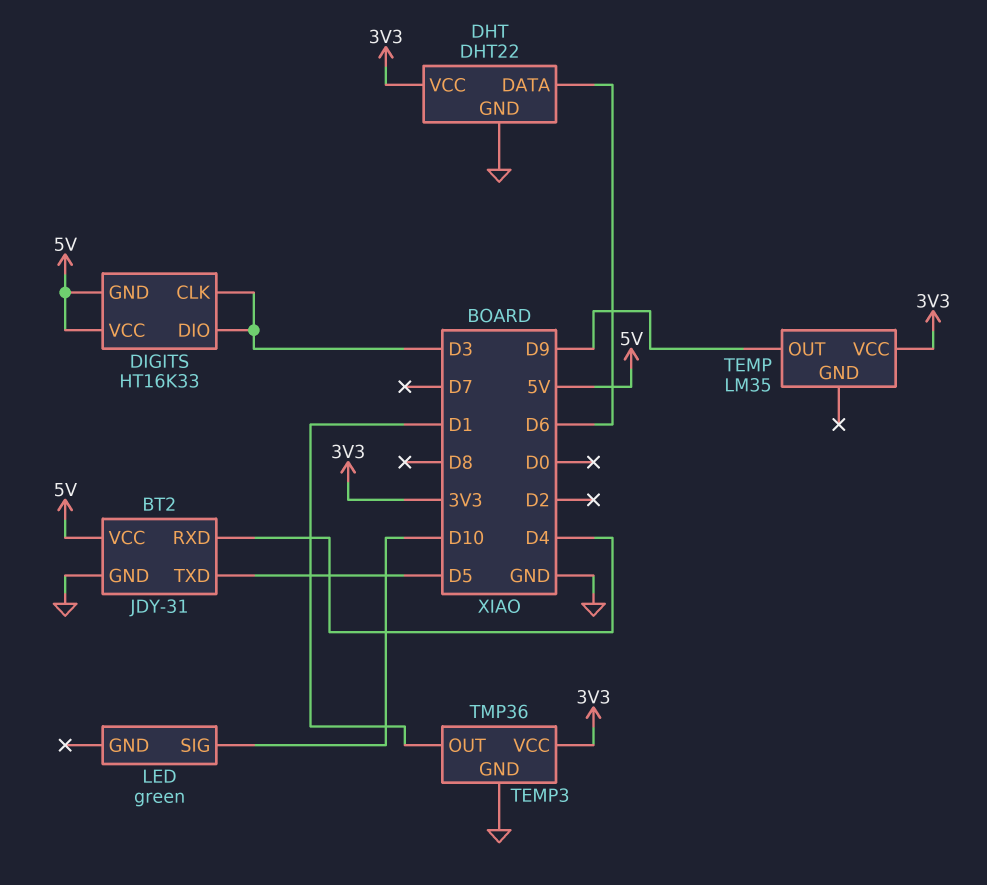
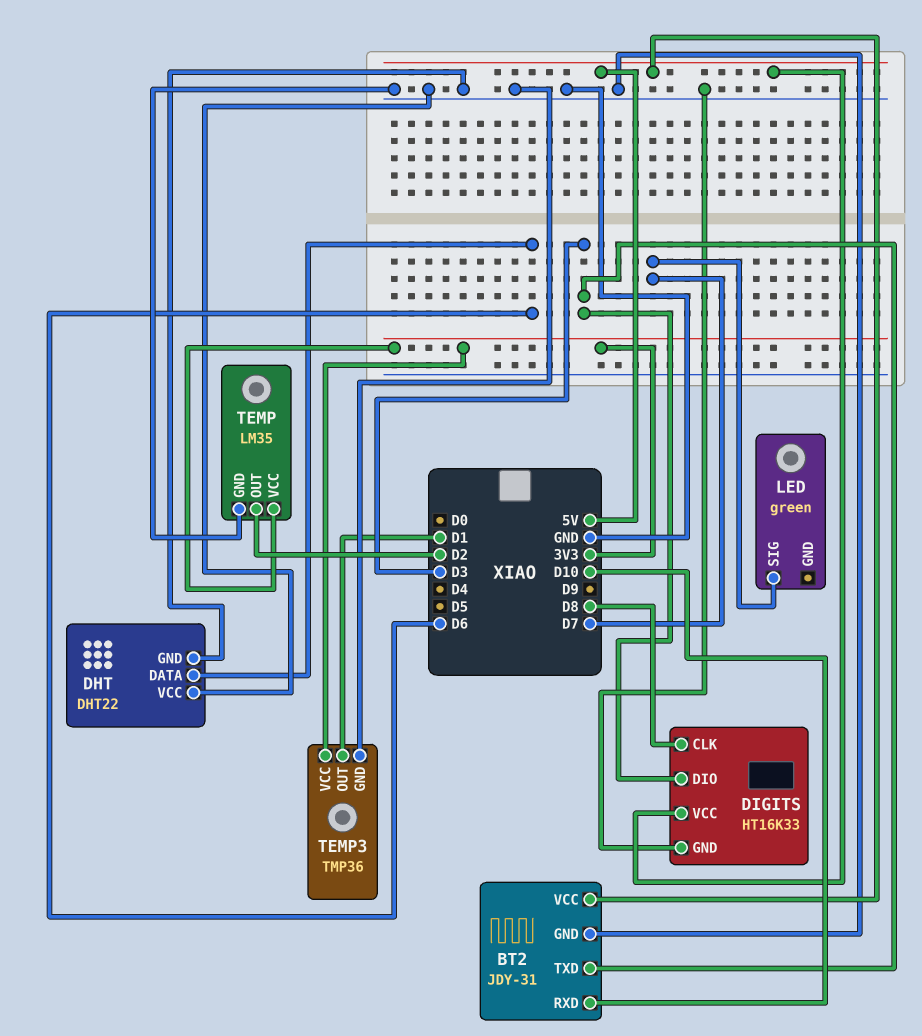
BT2 pin RXD: D4 -> D10
BT2 pin TXD: D5 -> D3
DHT pin VCC: 3V3 -> GND
DIGITS pin CLK: D3 -> D8
DIGITS pin GND: 5V -> GND
LED pin SIG: D10 -> D7
TEMP pin GND: none -> GND
TEMP pin OUT: D9 -> D2

